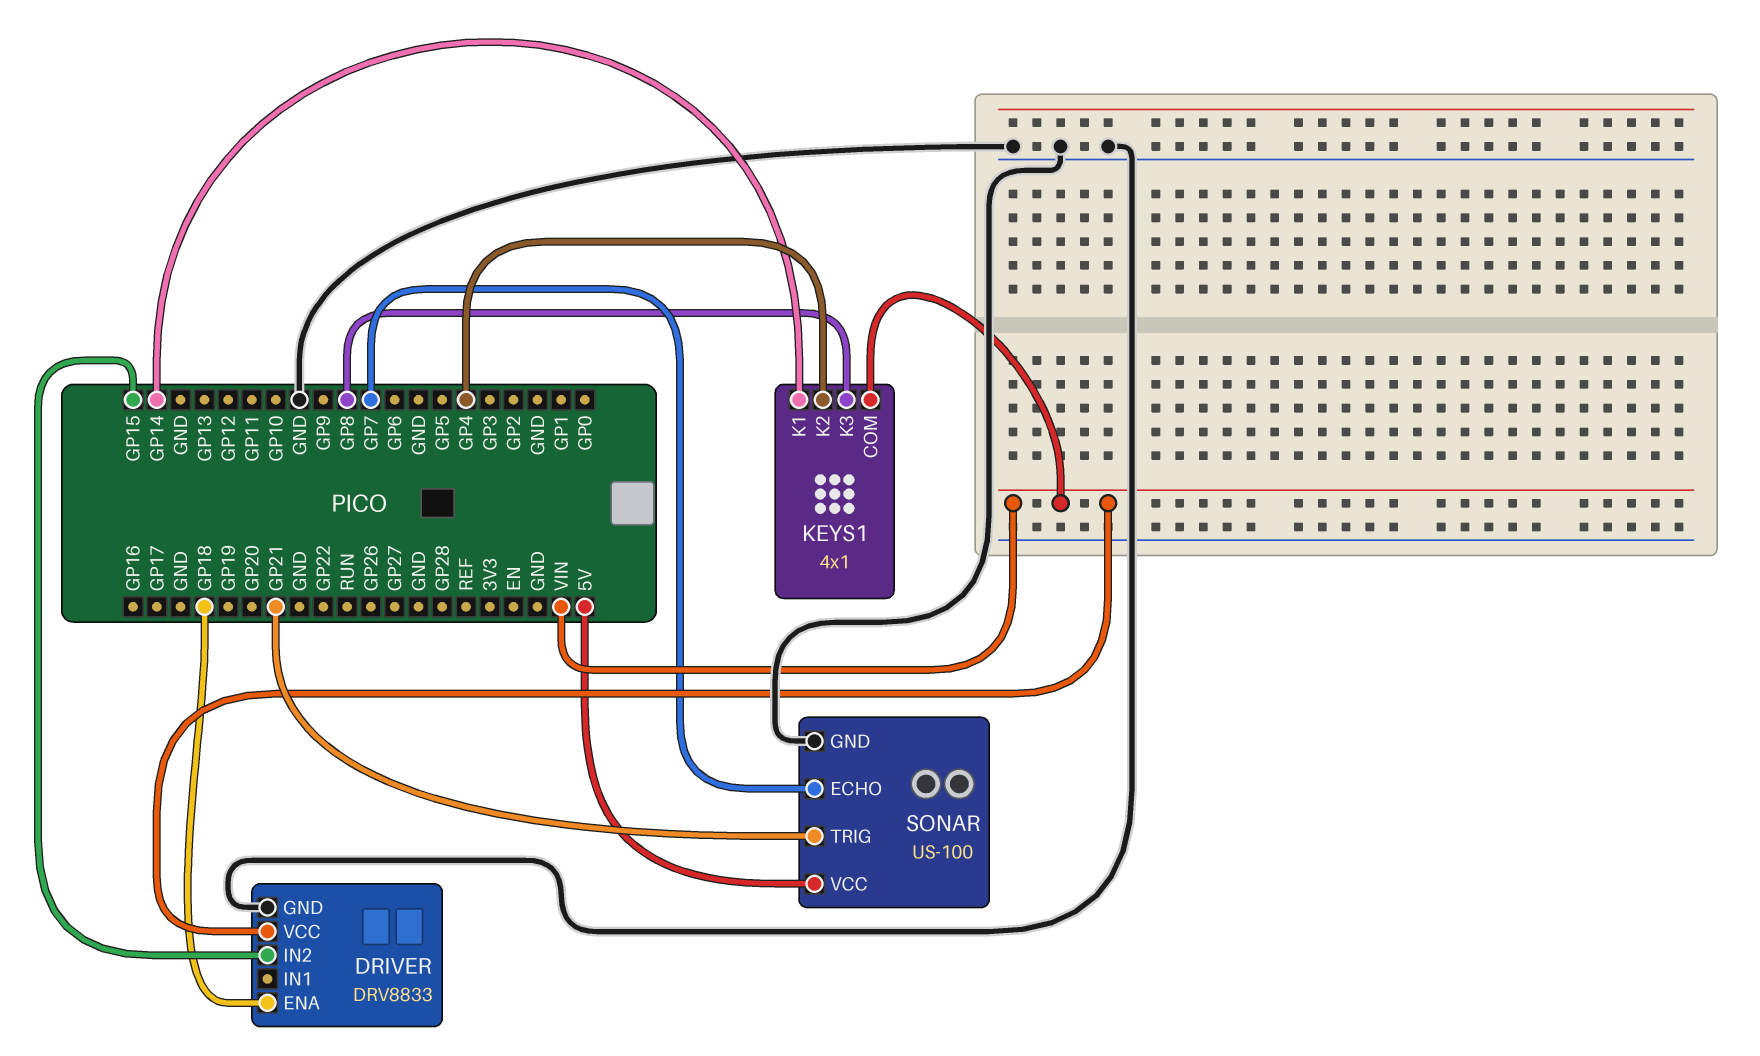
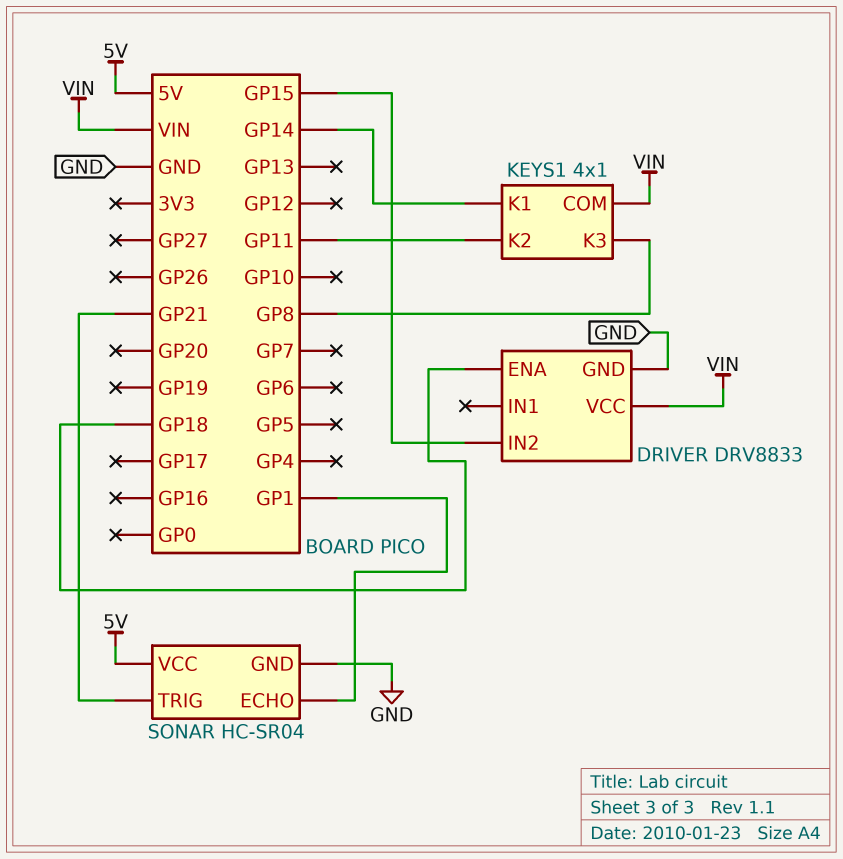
KEYS1 pin K2: GP4 -> GP11
SONAR: US-100 -> HC-SR04
SONAR pin ECHO: GP7 -> GP1

